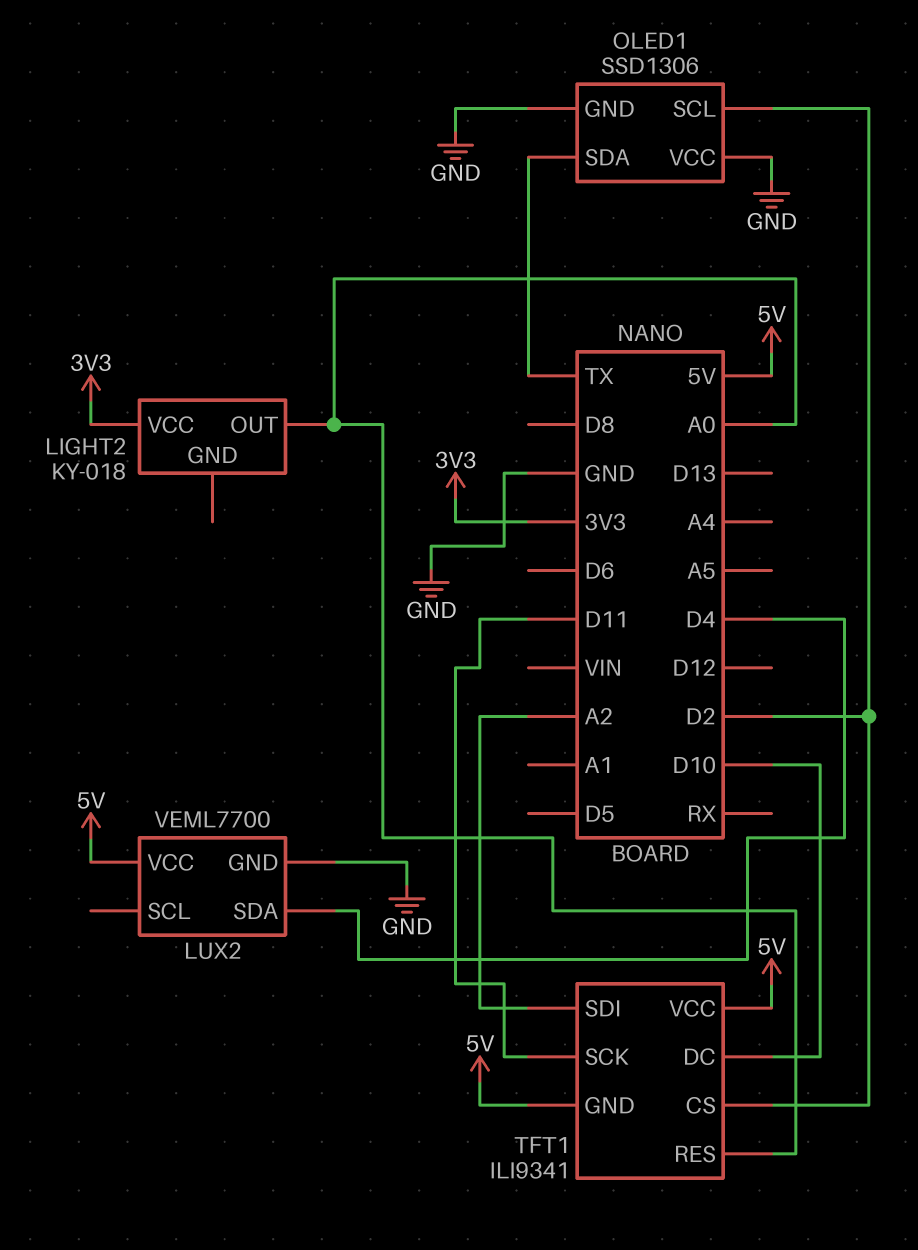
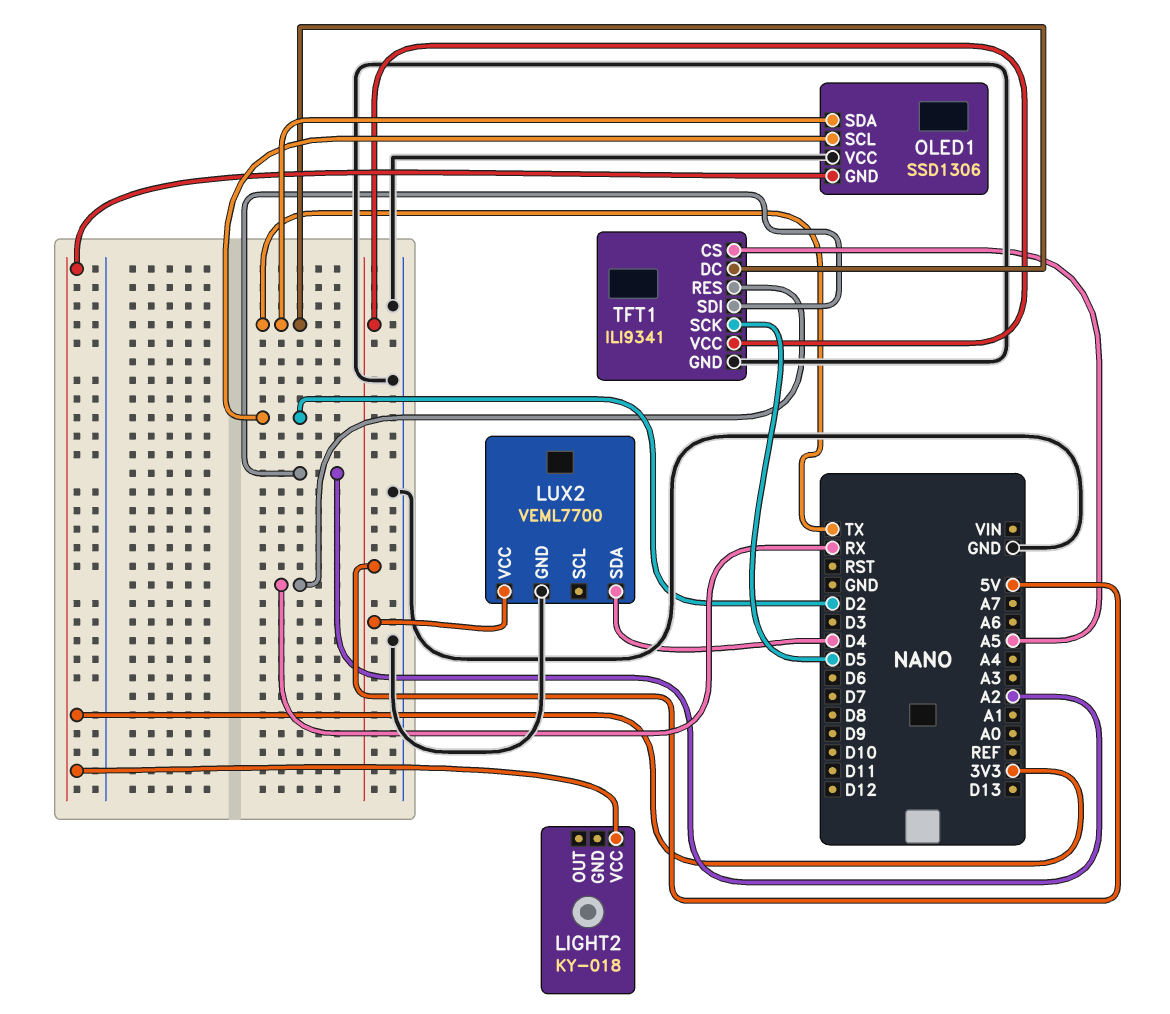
LIGHT2 pin OUT: A0 -> none
OLED1 pin GND: GND -> 3V3
TFT1 pin CS: D2 -> A5
TFT1 pin DC: D10 -> TX
TFT1 pin GND: 5V -> GND
TFT1 pin RES: A0 -> RX
TFT1 pin SCK: D11 -> D5

